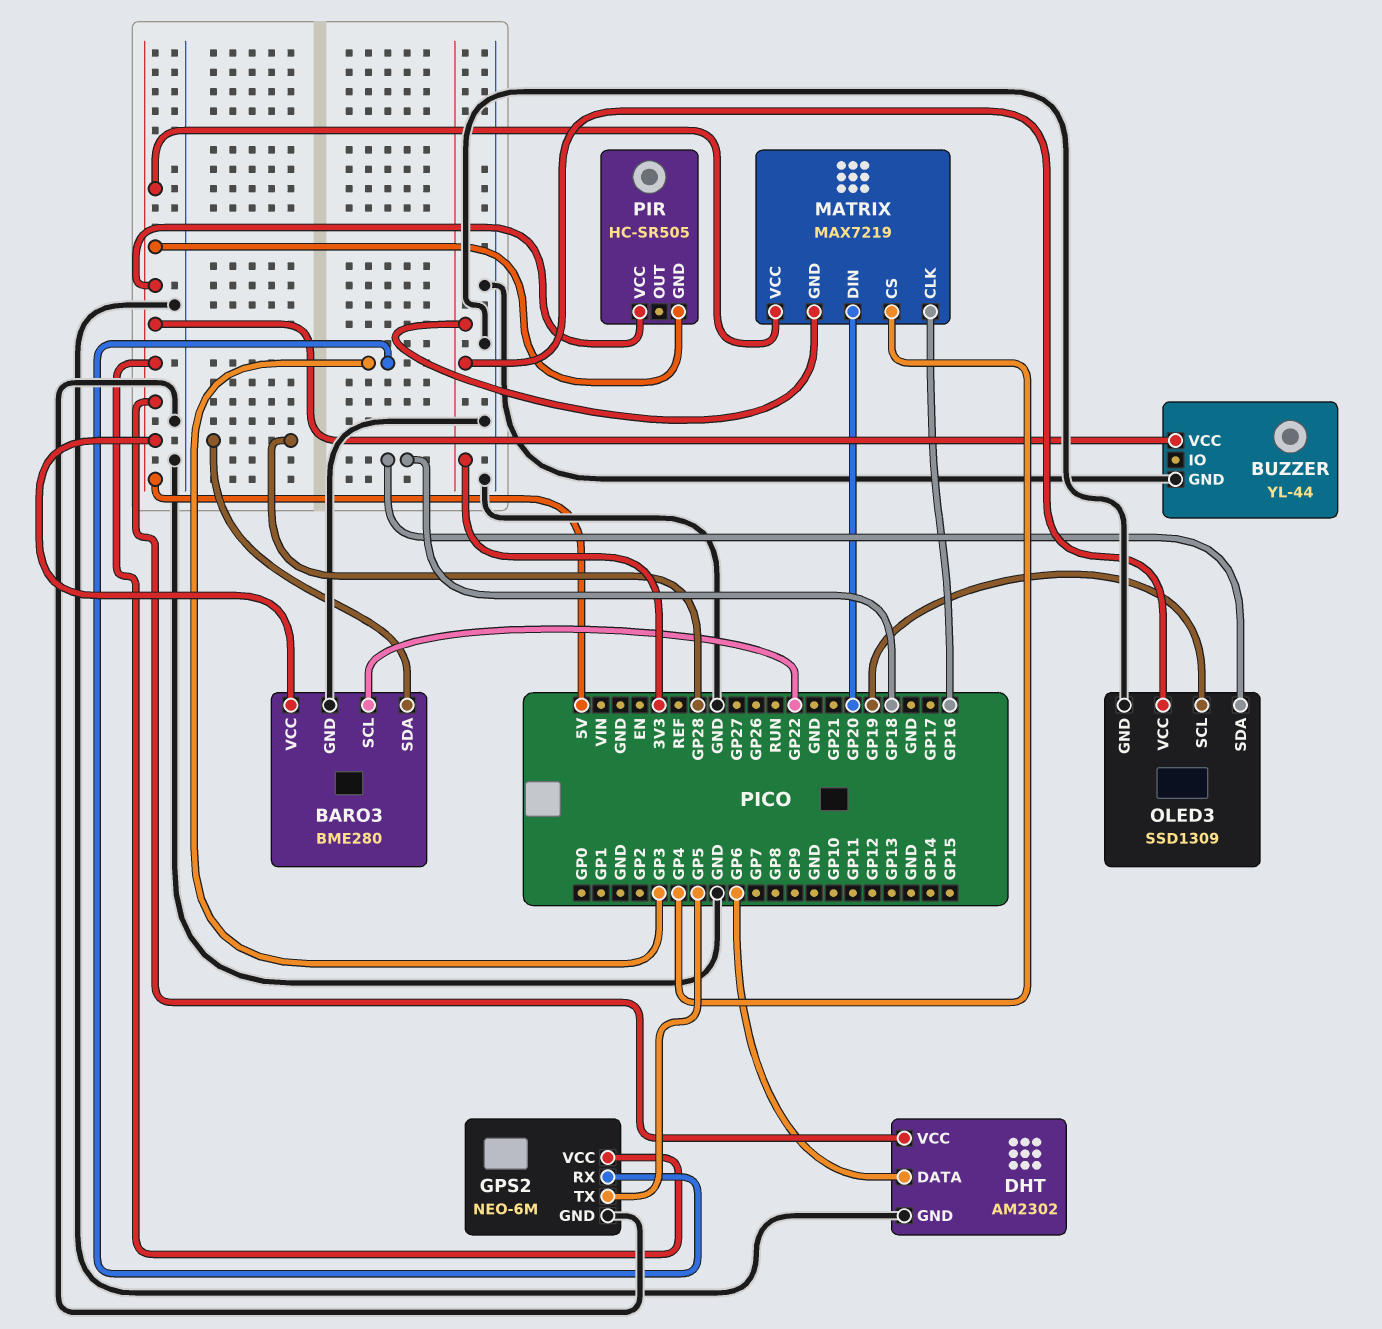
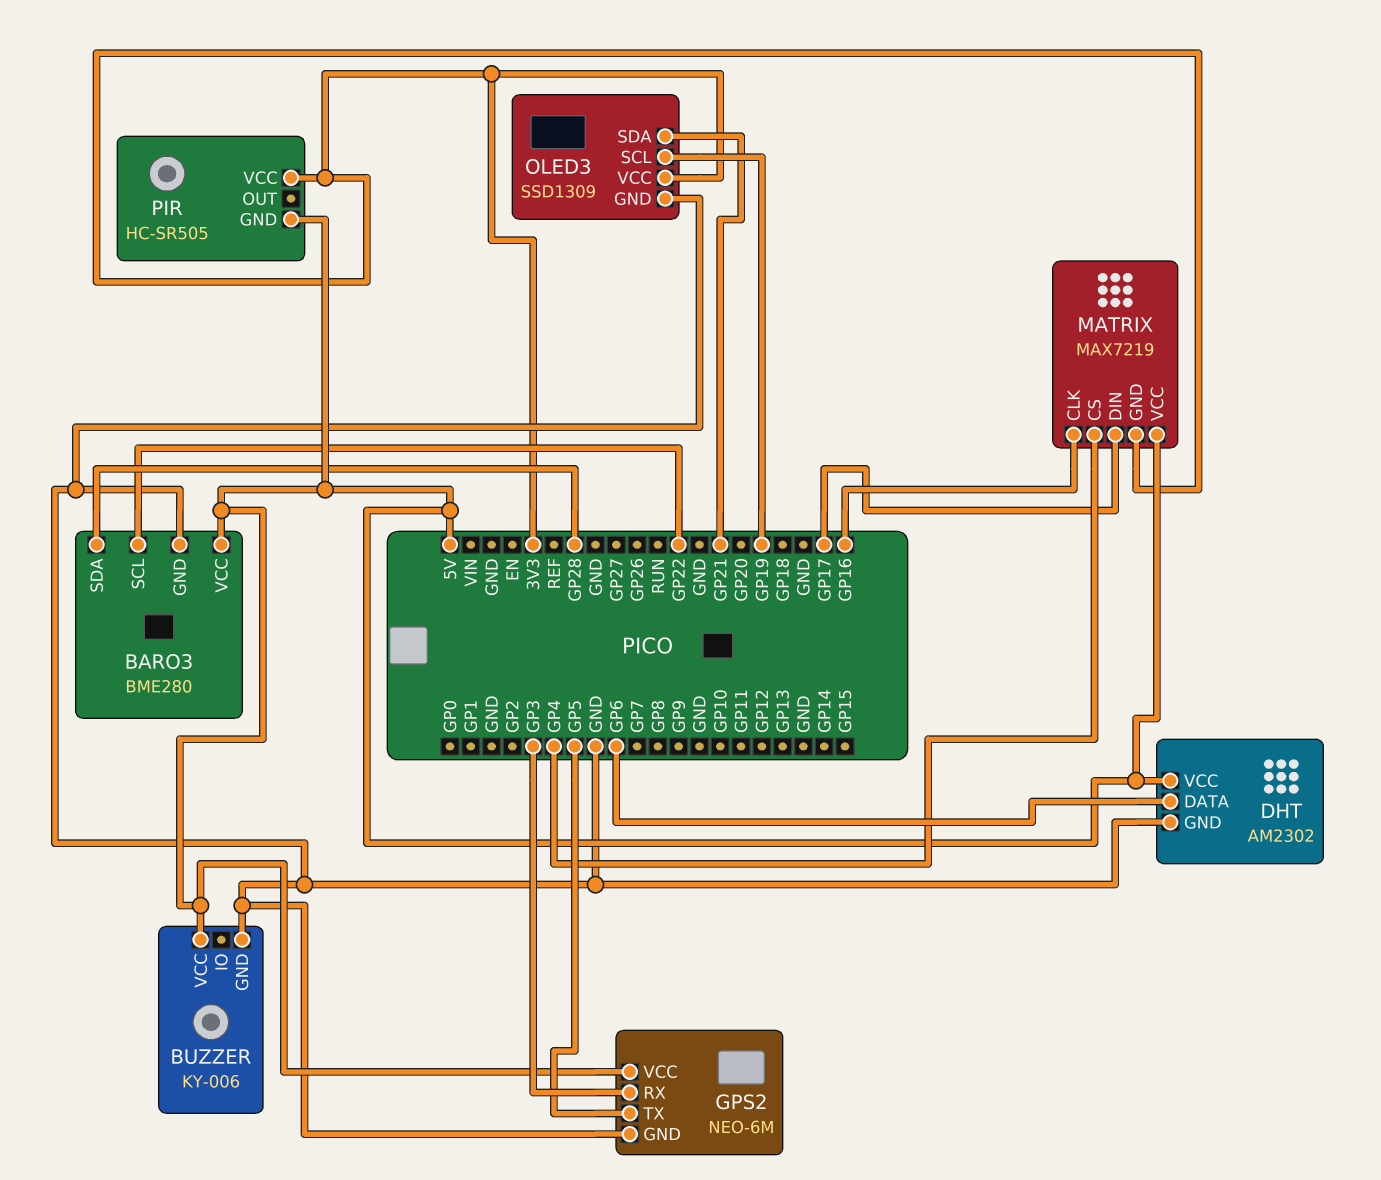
BUZZER: YL-44 -> KY-006
MATRIX pin DIN: GP20 -> GP17
OLED3 pin SDA: GP18 -> GP21
PIR pin VCC: 5V -> 3V3

